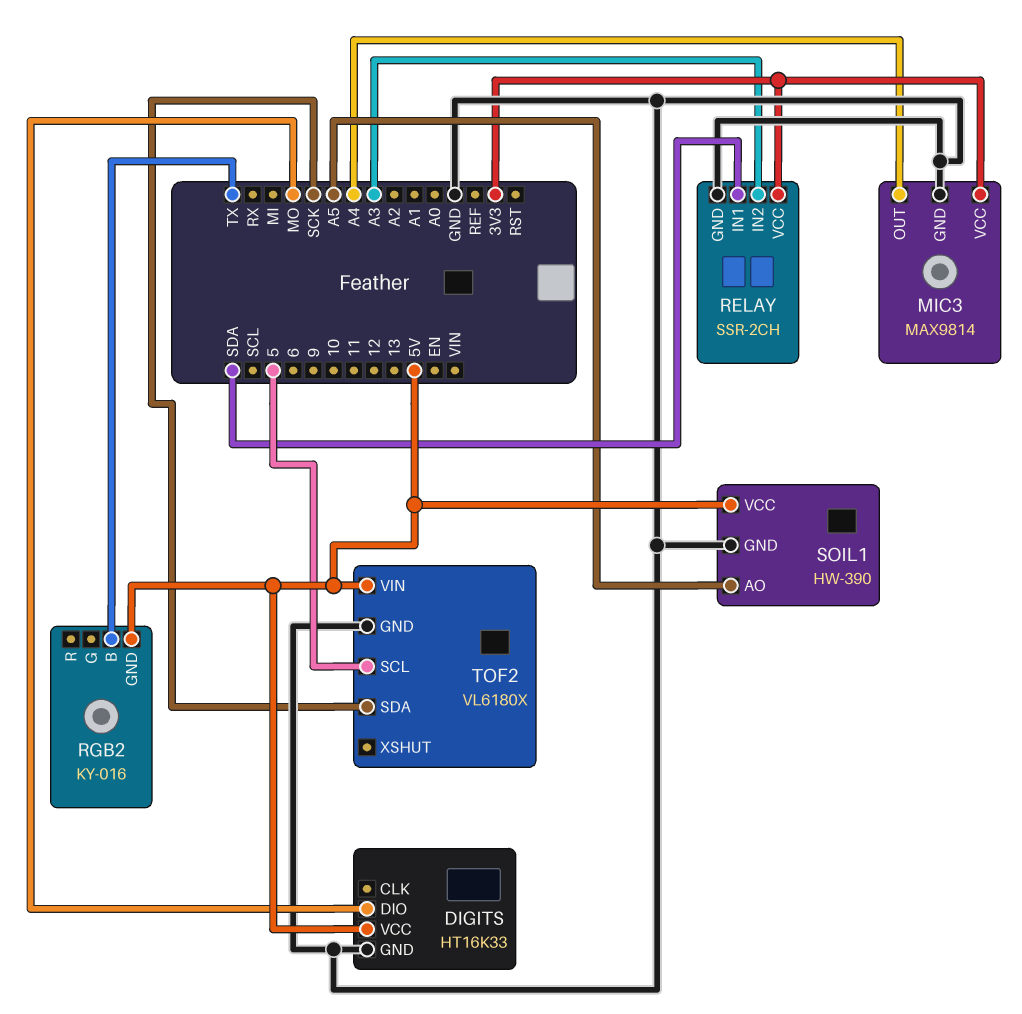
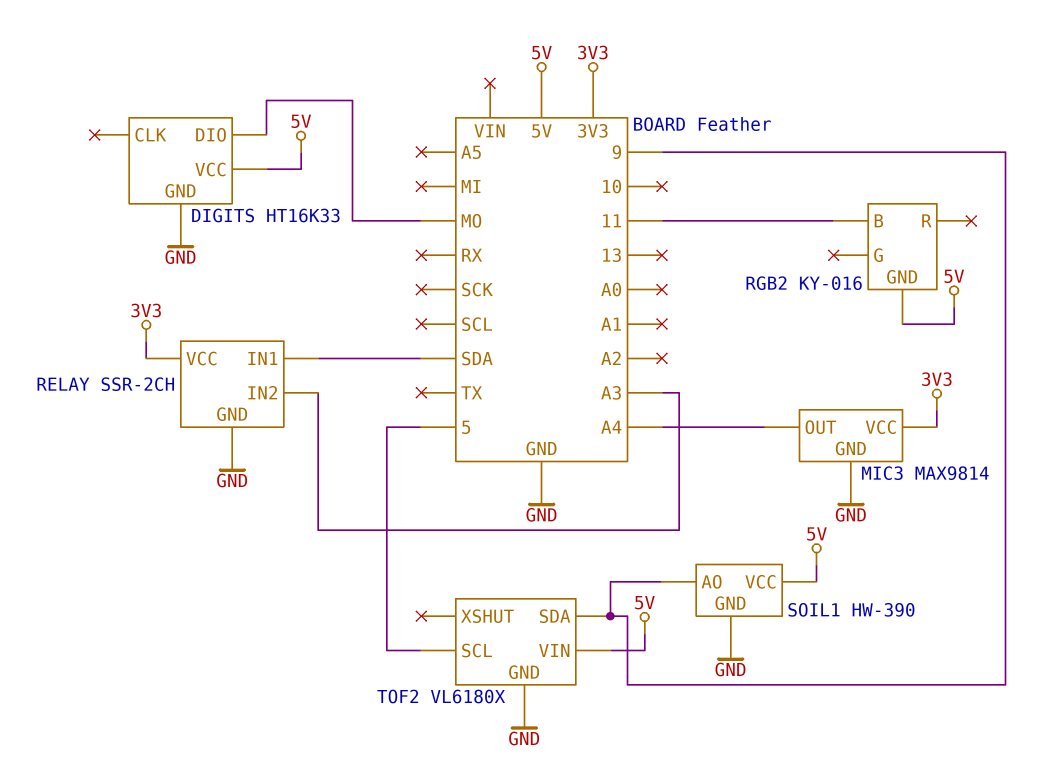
RGB2 pin B: TX -> 11
SOIL1 pin AO: A5 -> 9
TOF2 pin SDA: SCK -> 9

